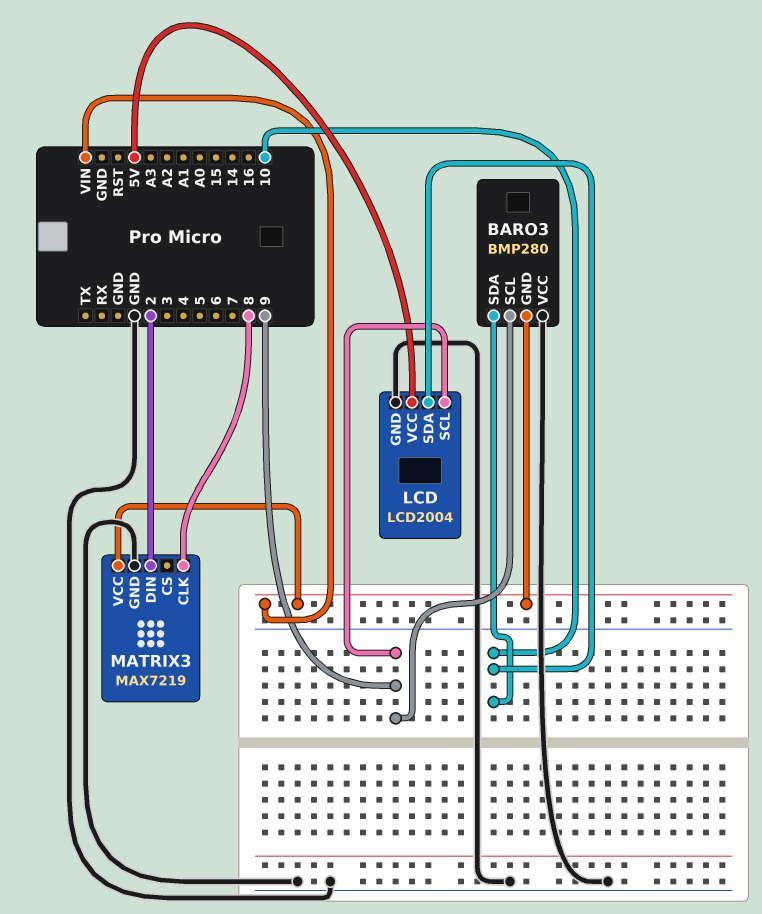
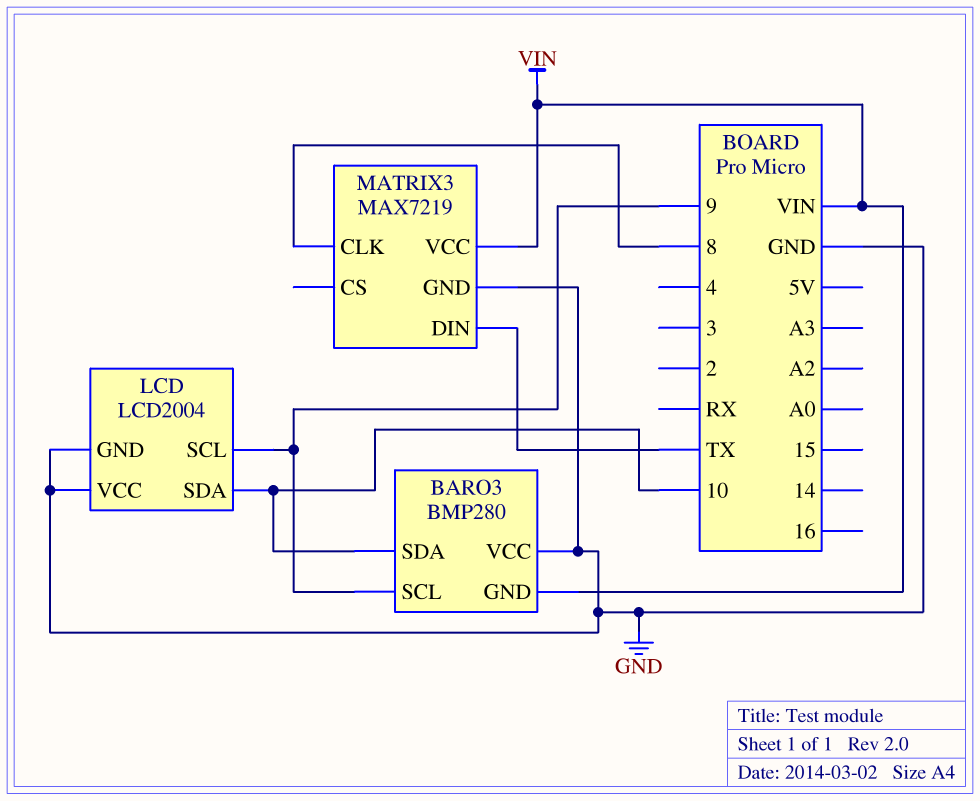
LCD pin VCC: 5V -> GND
MATRIX3 pin DIN: 2 -> TX

